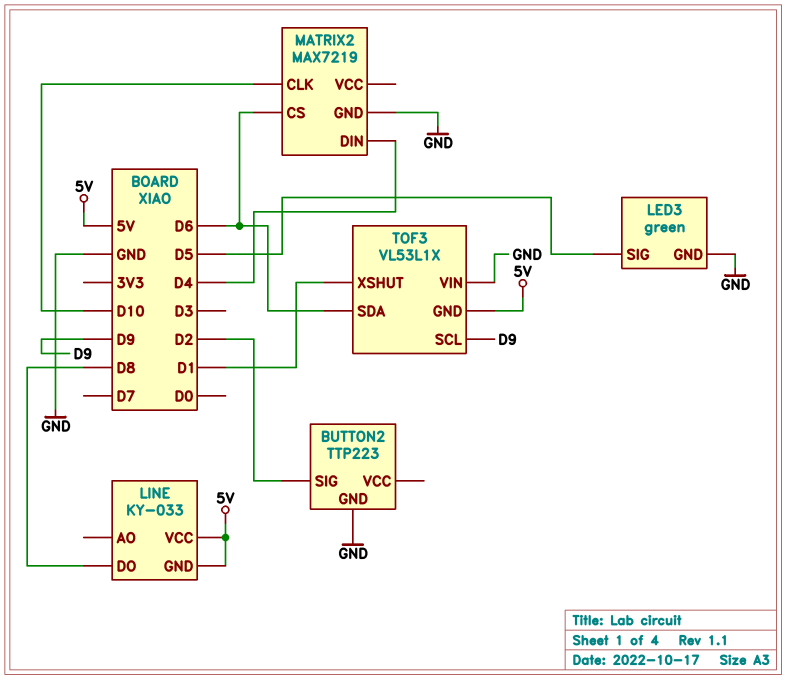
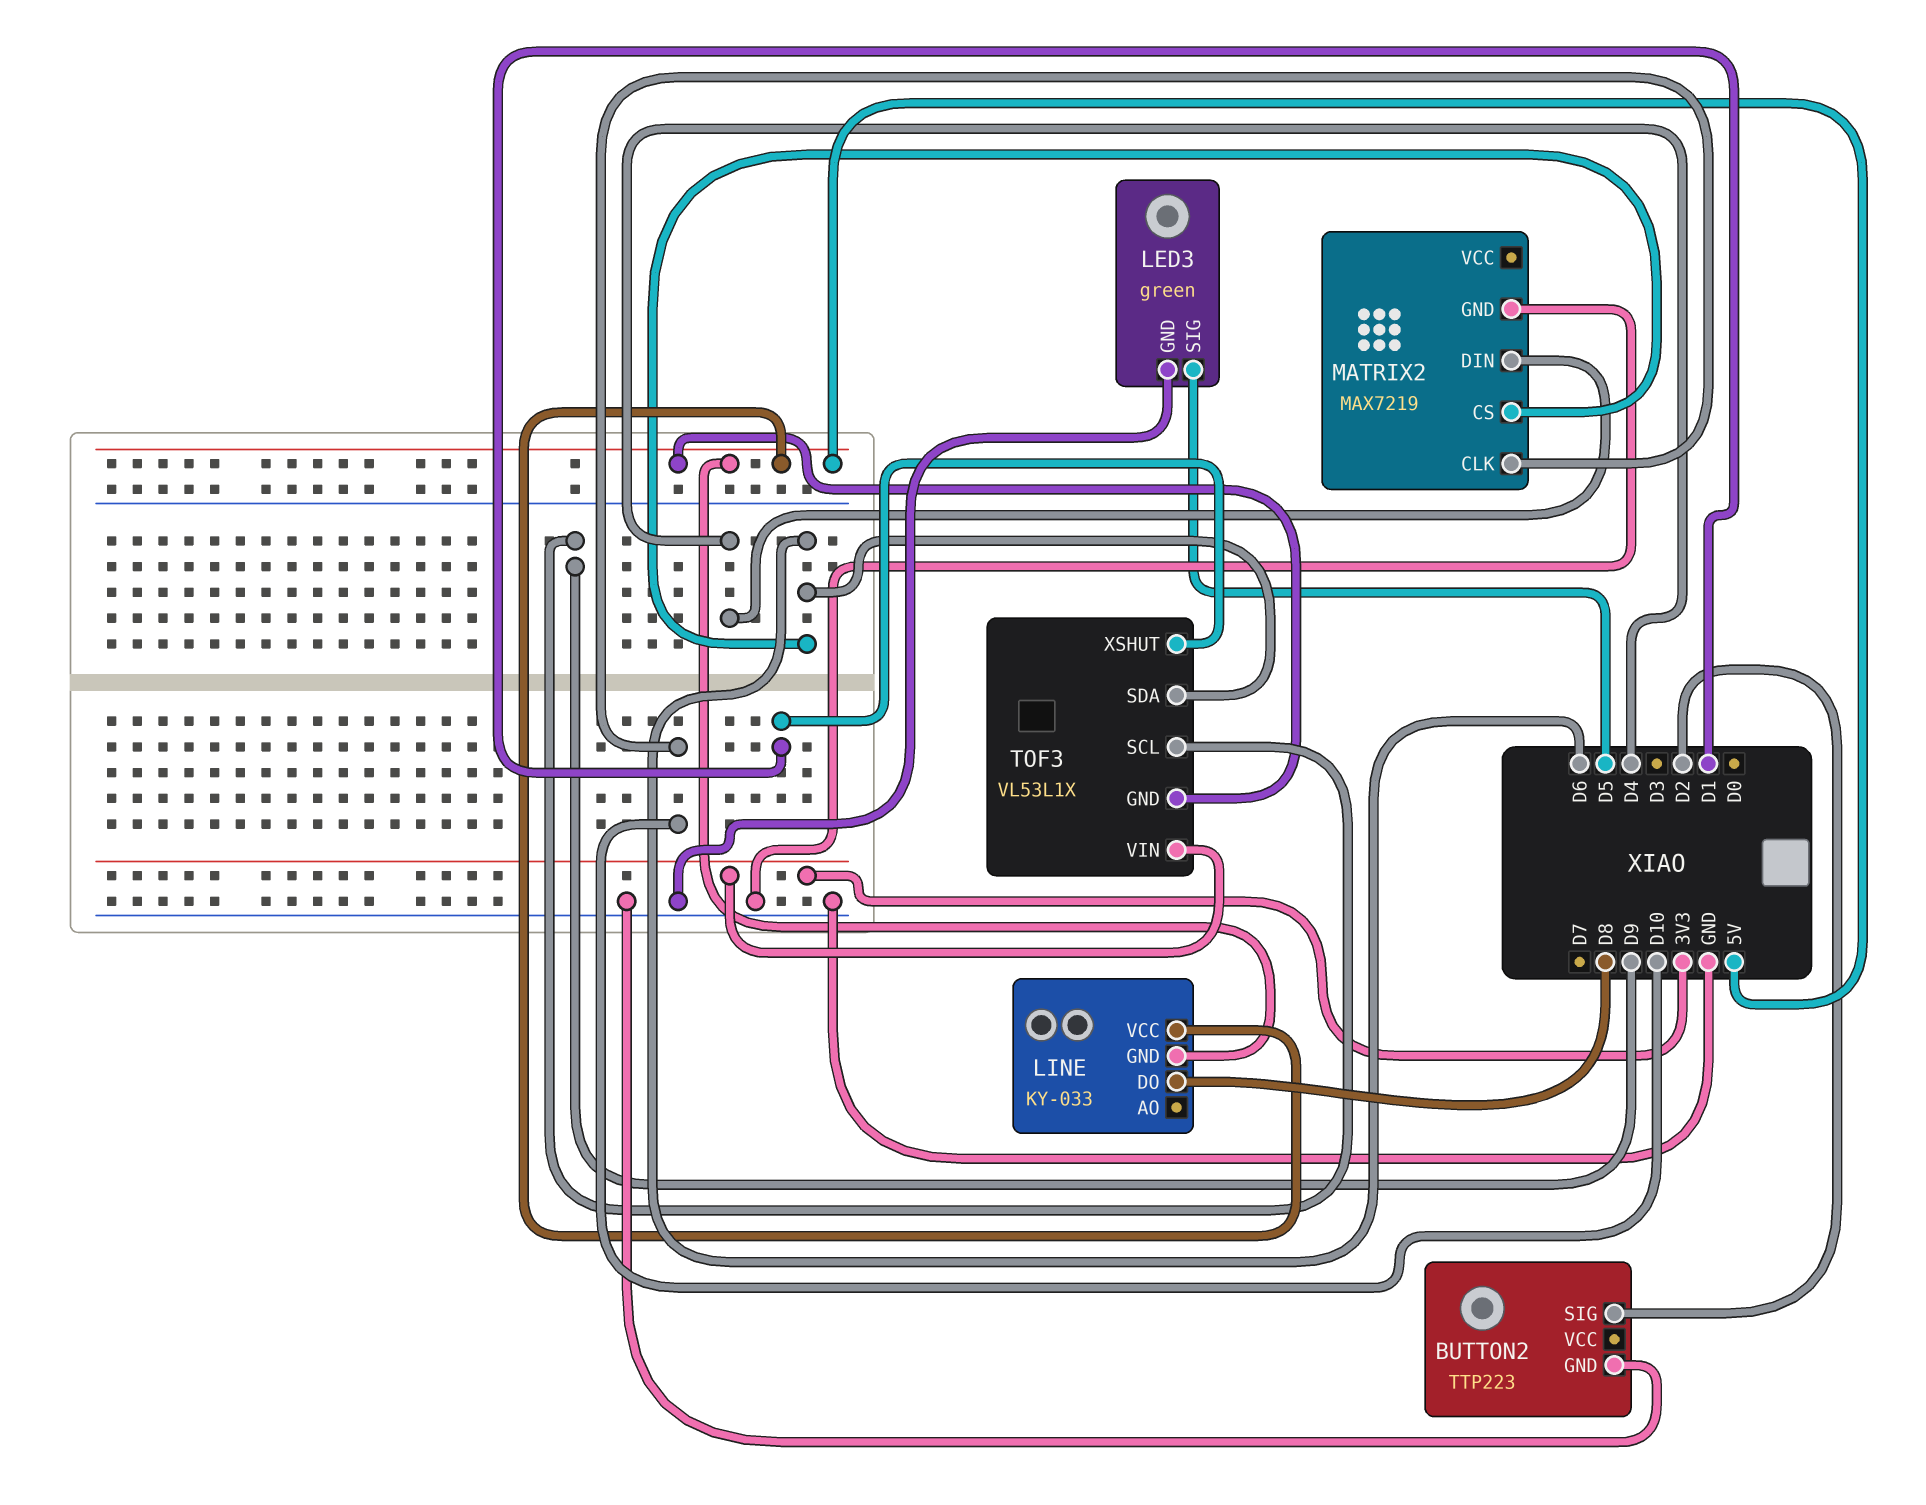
TOF3 pin VIN: GND -> 3V3

